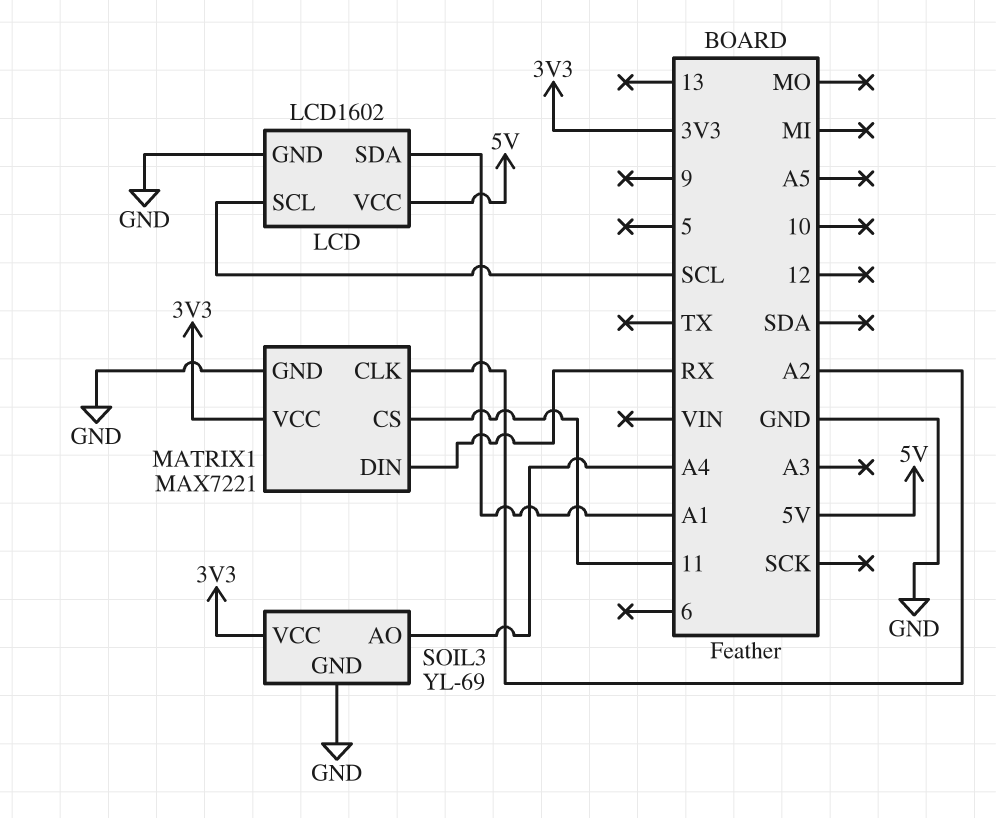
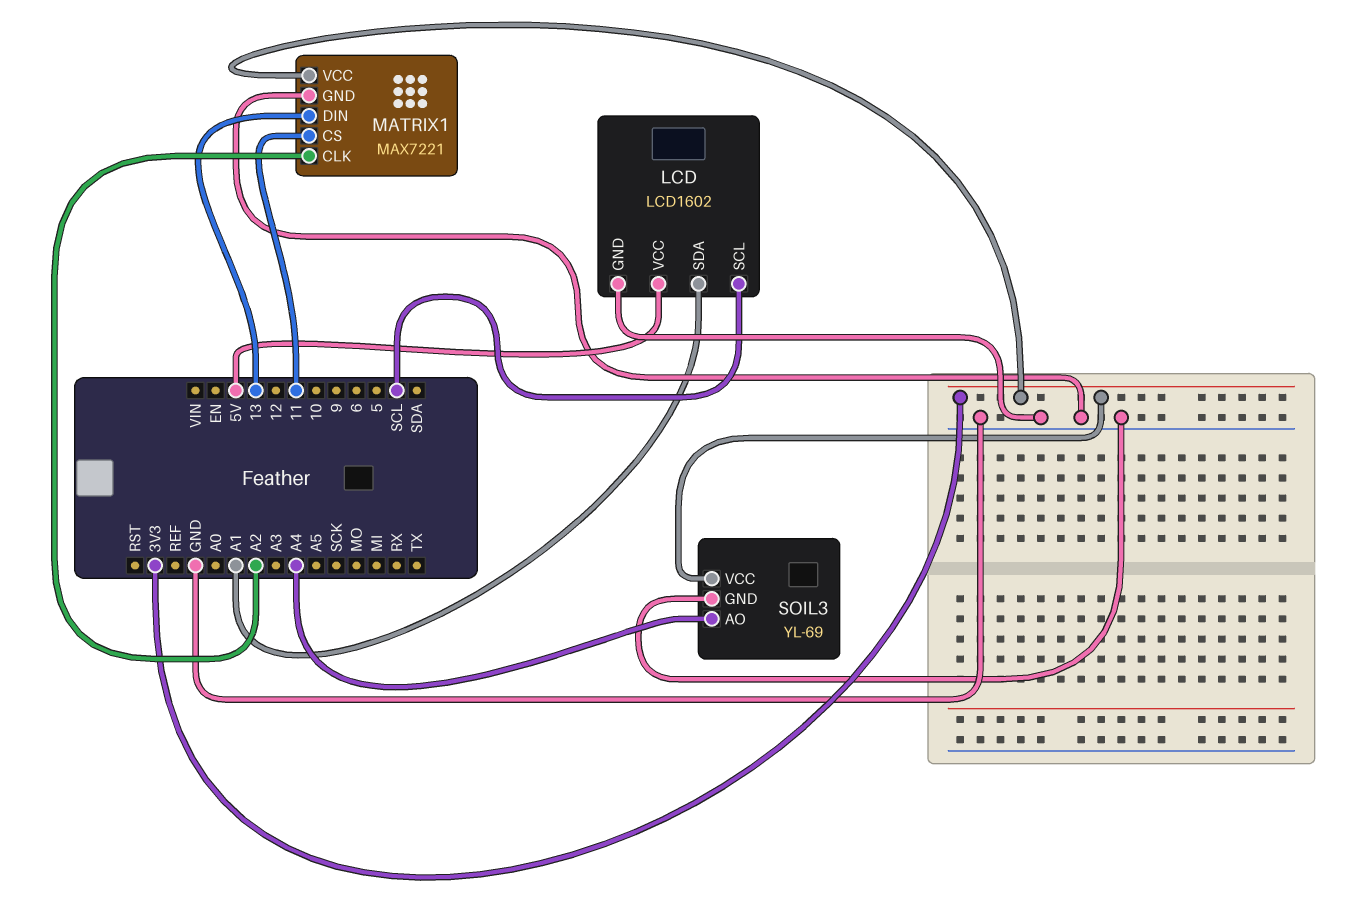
MATRIX1 pin DIN: RX -> 13

